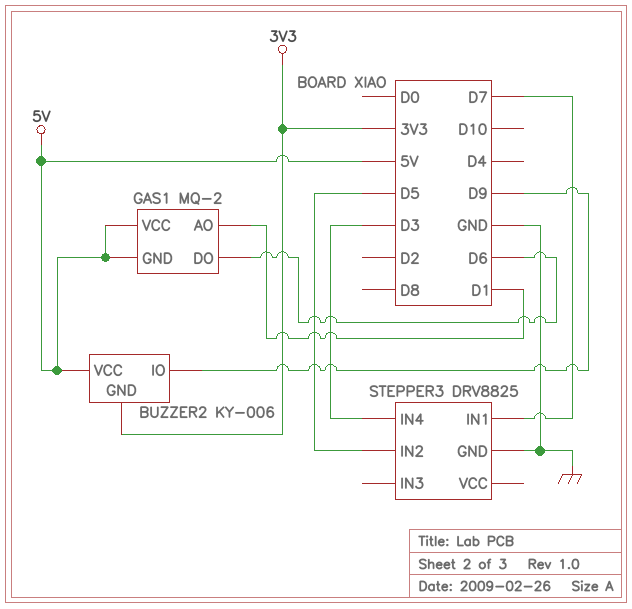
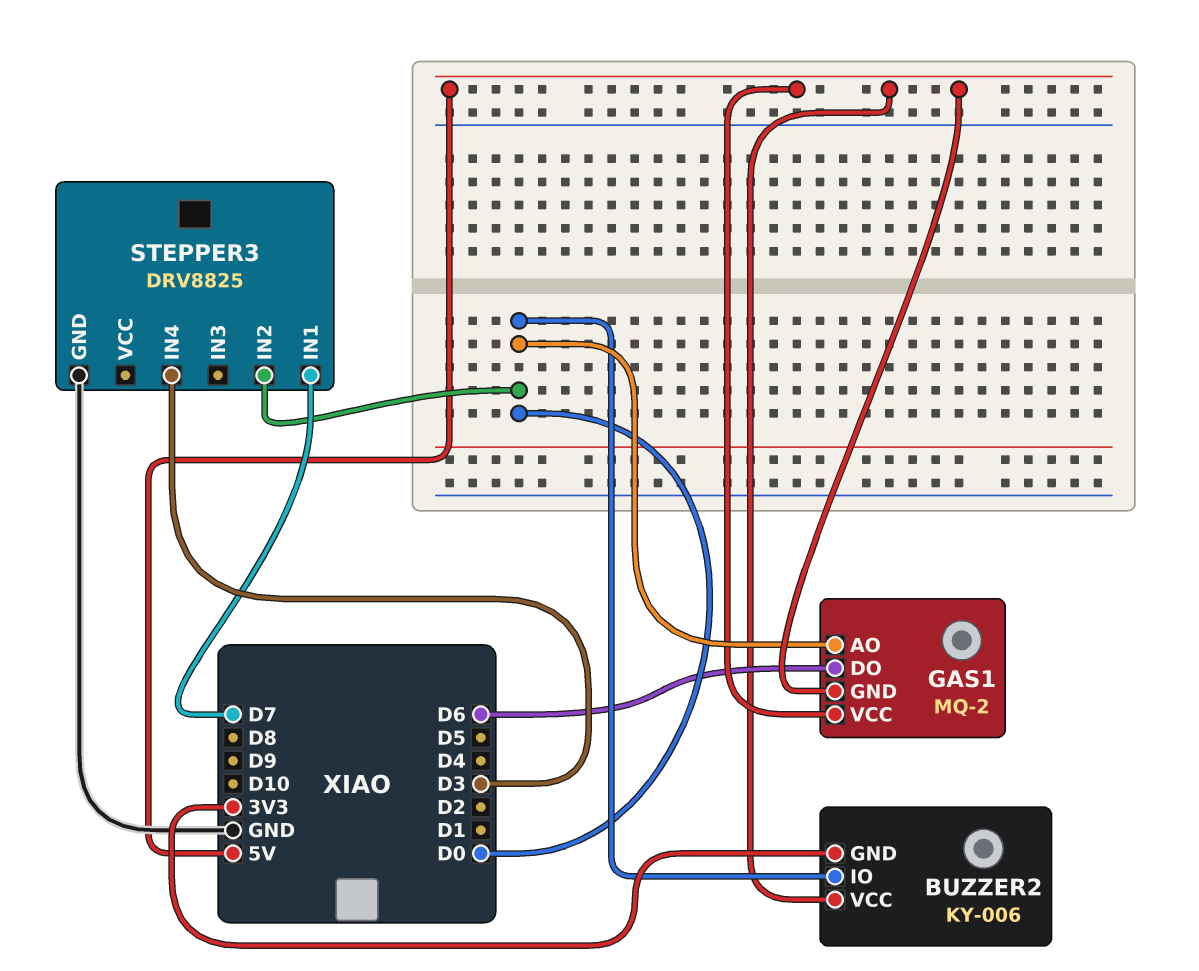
BUZZER2 pin IO: D9 -> D0
GAS1 pin AO: D1 -> D0
STEPPER3 pin IN2: D5 -> D0

